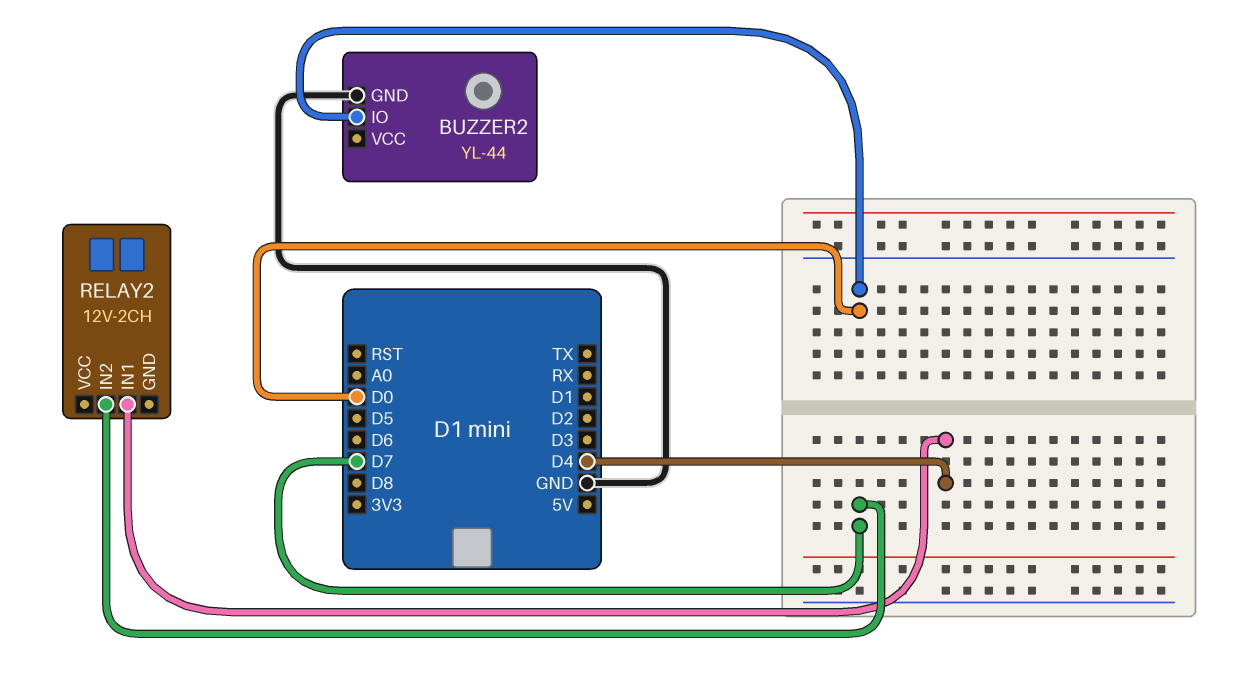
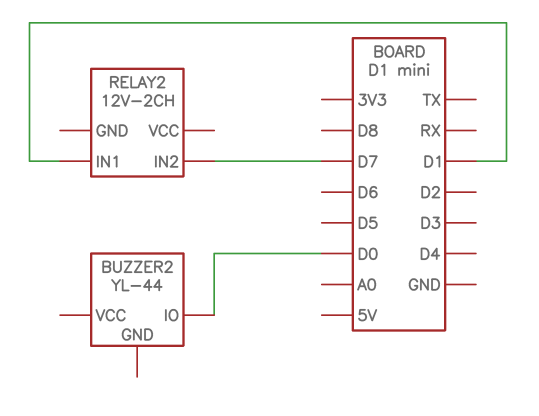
BUZZER2 pin GND: GND -> none
RELAY2 pin IN1: D4 -> D1

